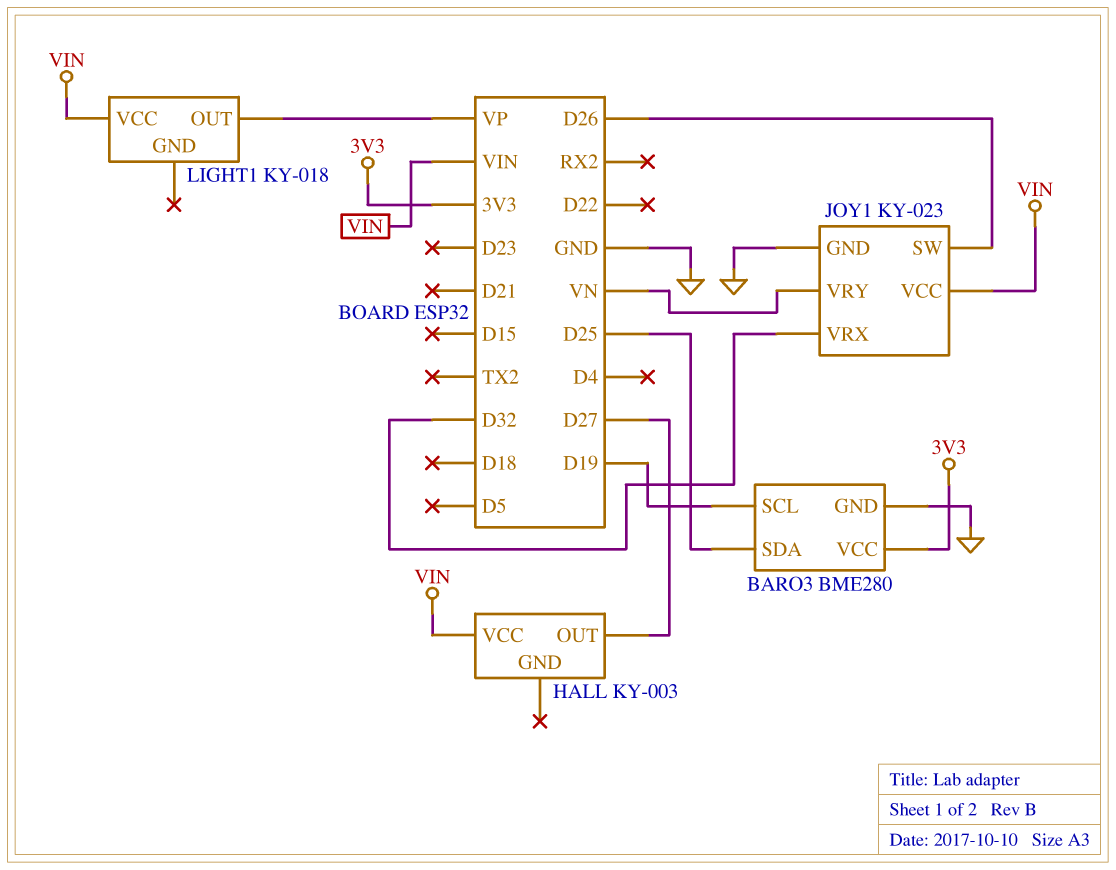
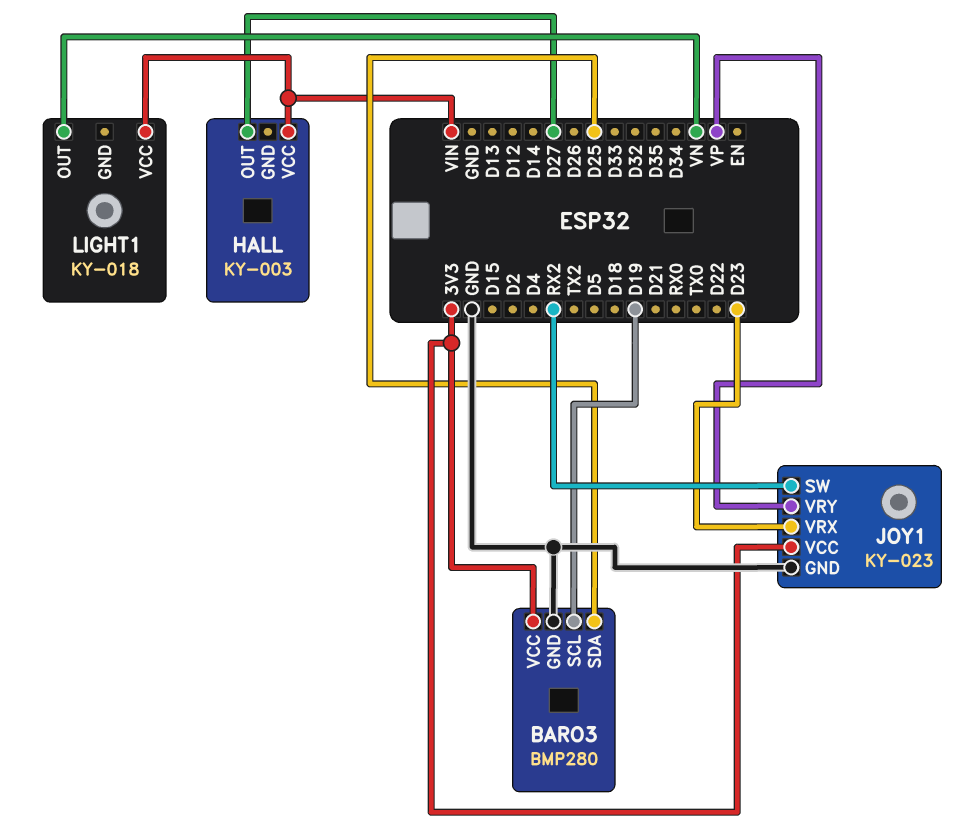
BARO3: BME280 -> BMP280
JOY1 pin SW: D26 -> RX2
JOY1 pin VCC: VIN -> 3V3
JOY1 pin VRX: D32 -> D23
JOY1 pin VRY: VN -> VP
LIGHT1 pin OUT: VP -> VN

